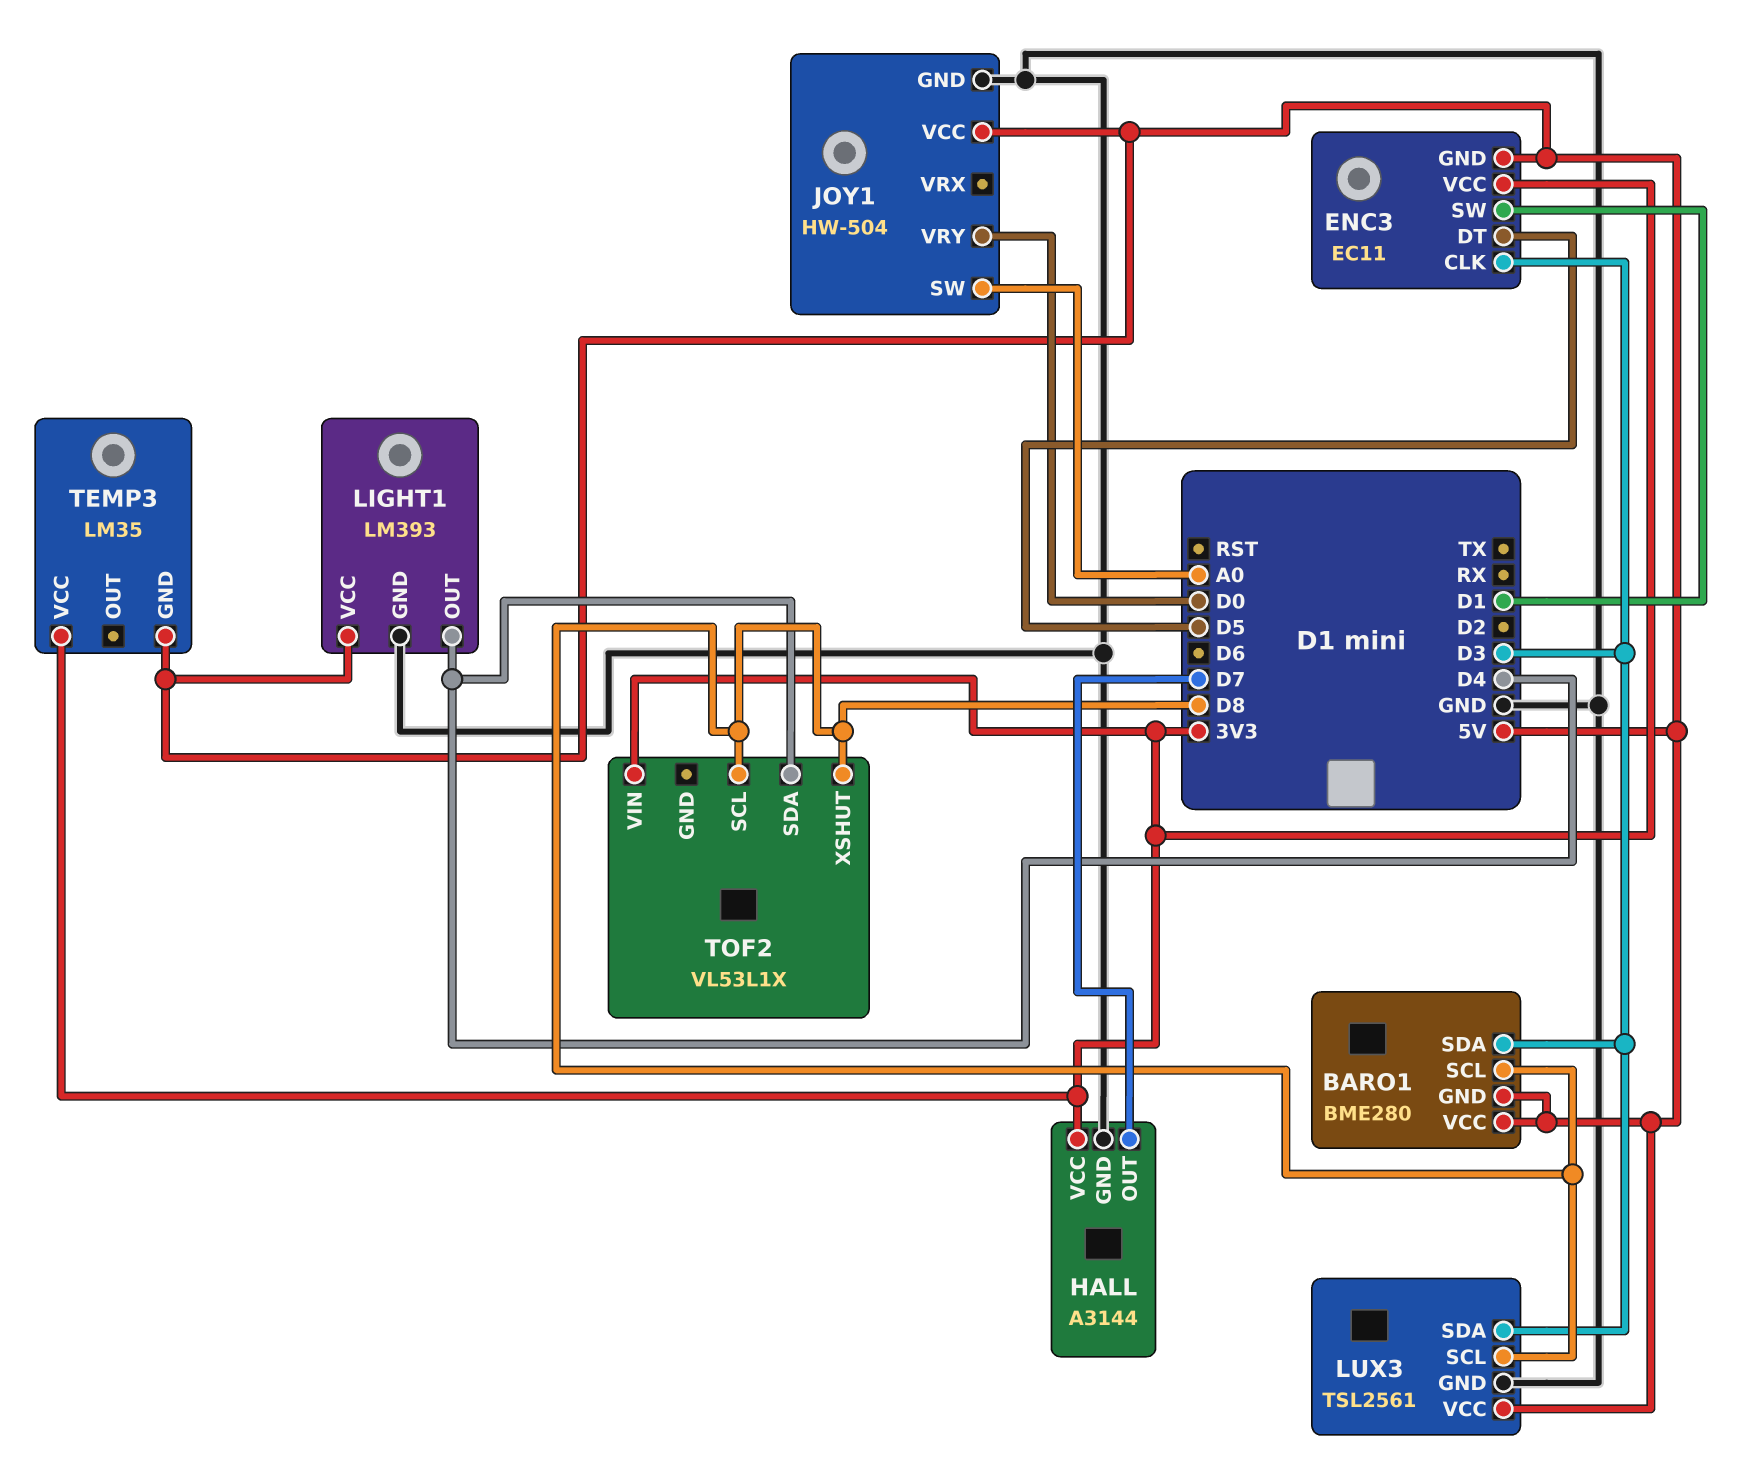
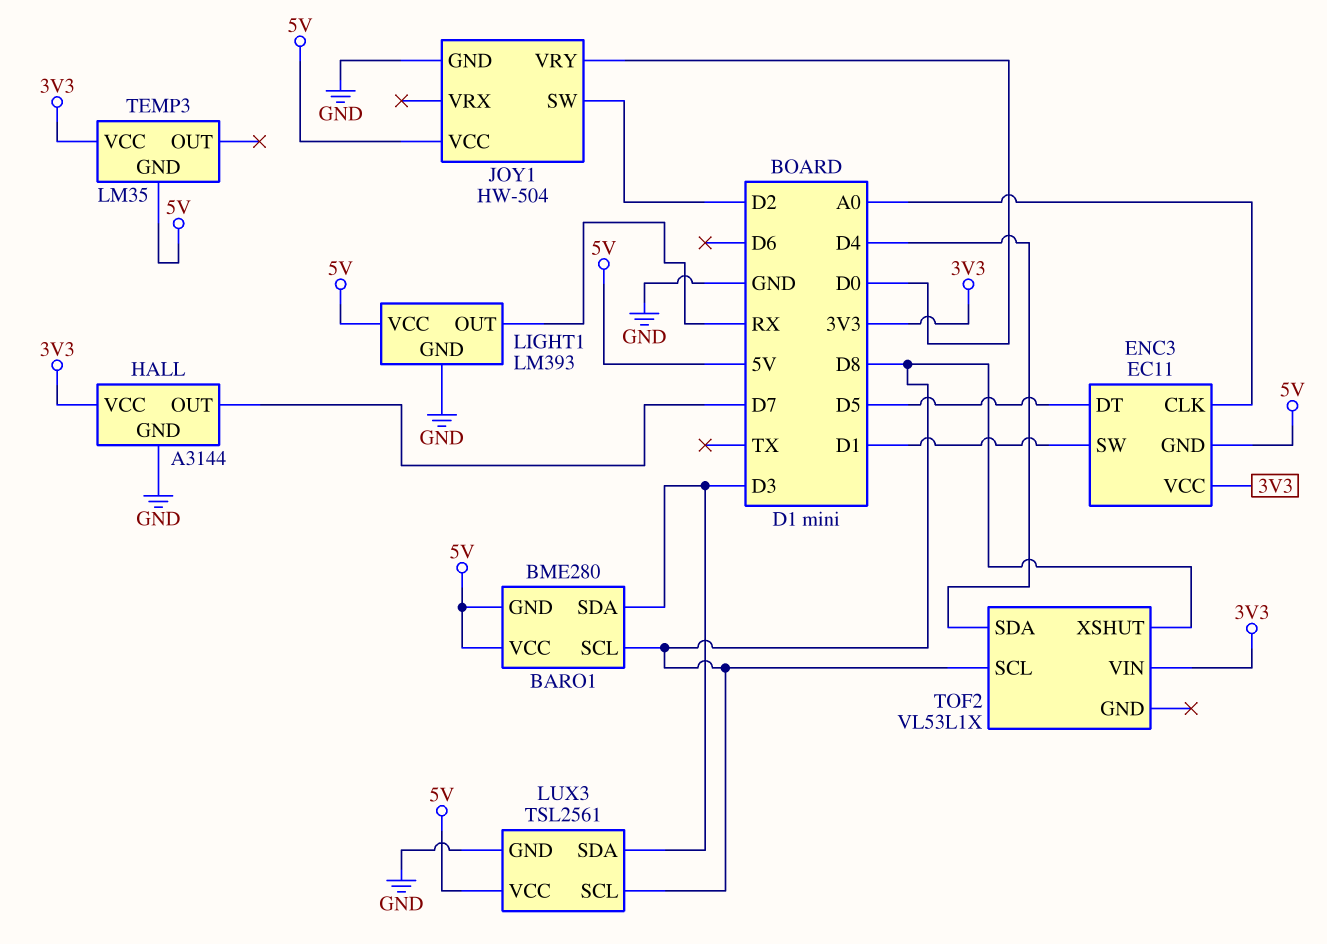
ENC3 pin CLK: D3 -> A0
JOY1 pin SW: A0 -> D2
LIGHT1 pin OUT: D4 -> RX

